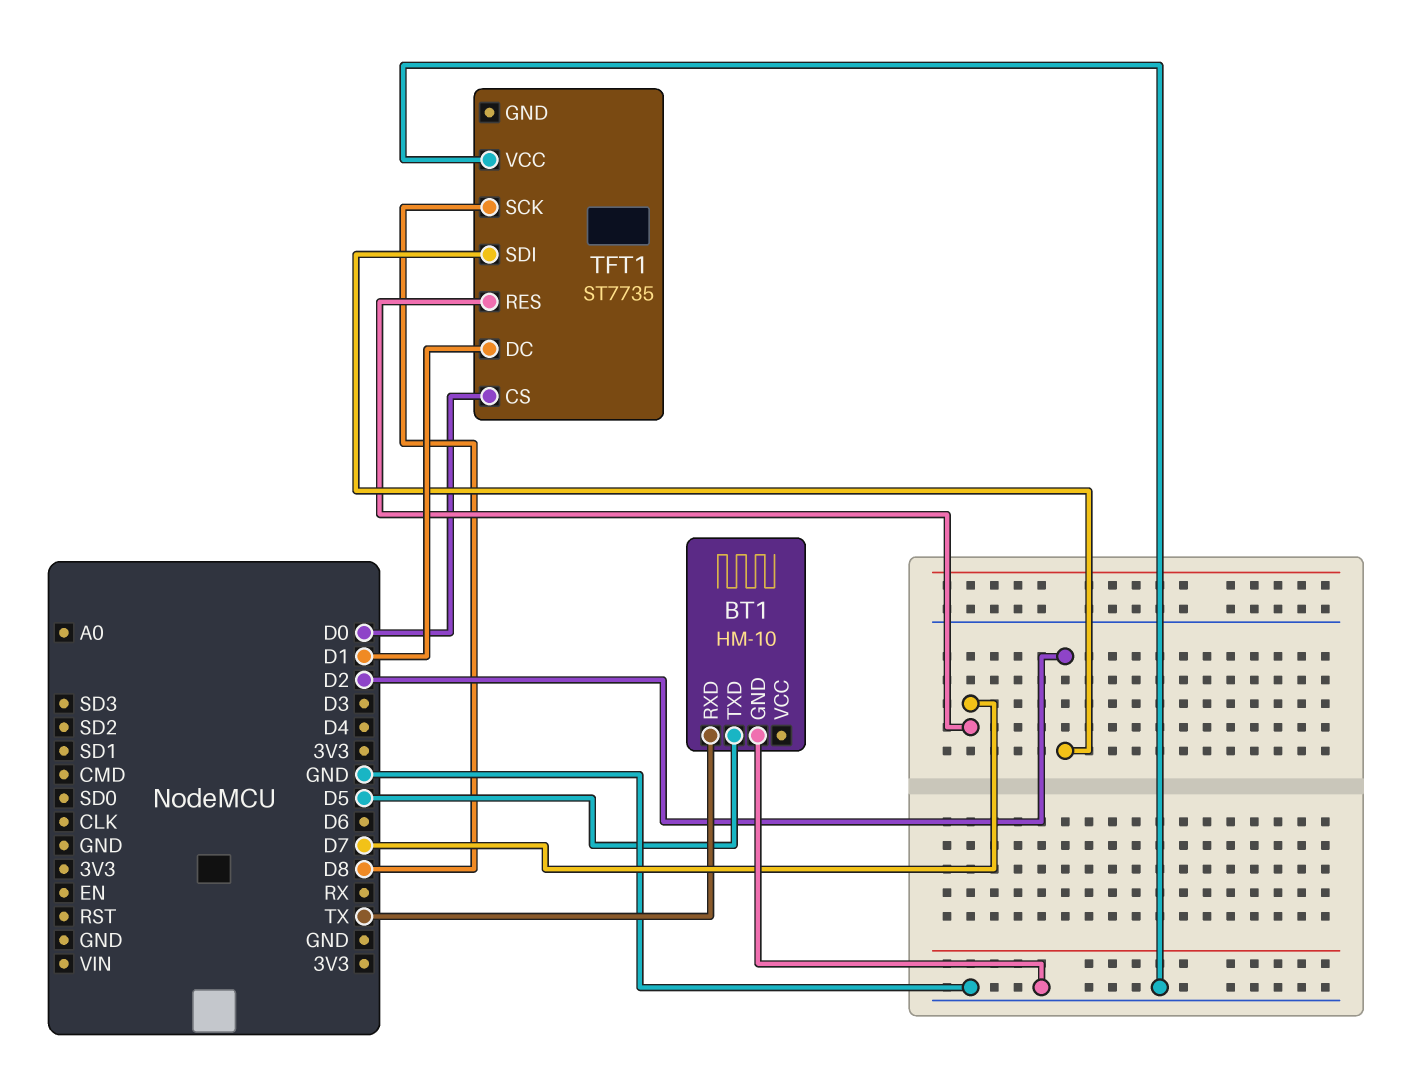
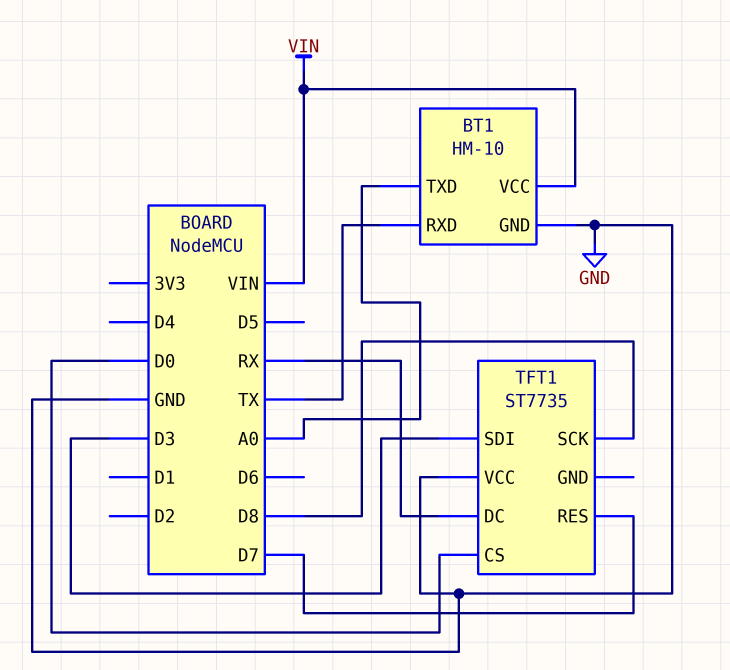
BT1 pin TXD: D5 -> A0
BT1 pin VCC: none -> VIN
TFT1 pin DC: D1 -> RX
TFT1 pin SDI: D2 -> D3

